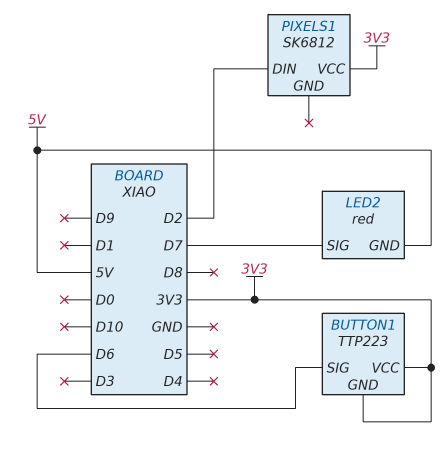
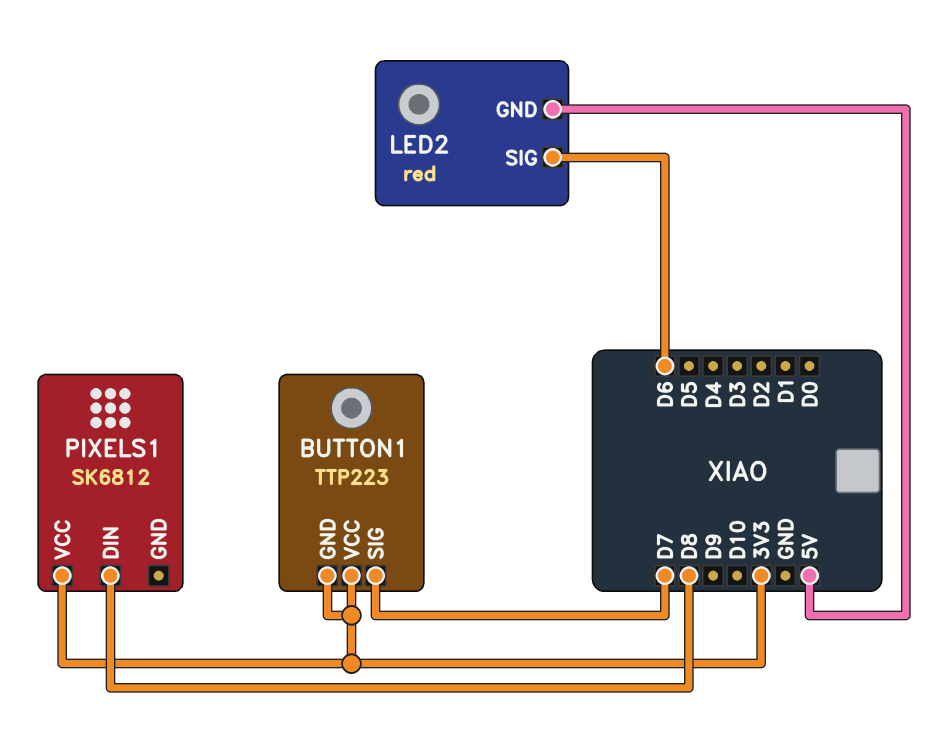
BUTTON1 pin SIG: D6 -> D7
LED2 pin SIG: D7 -> D6
PIXELS1 pin DIN: D2 -> D8

